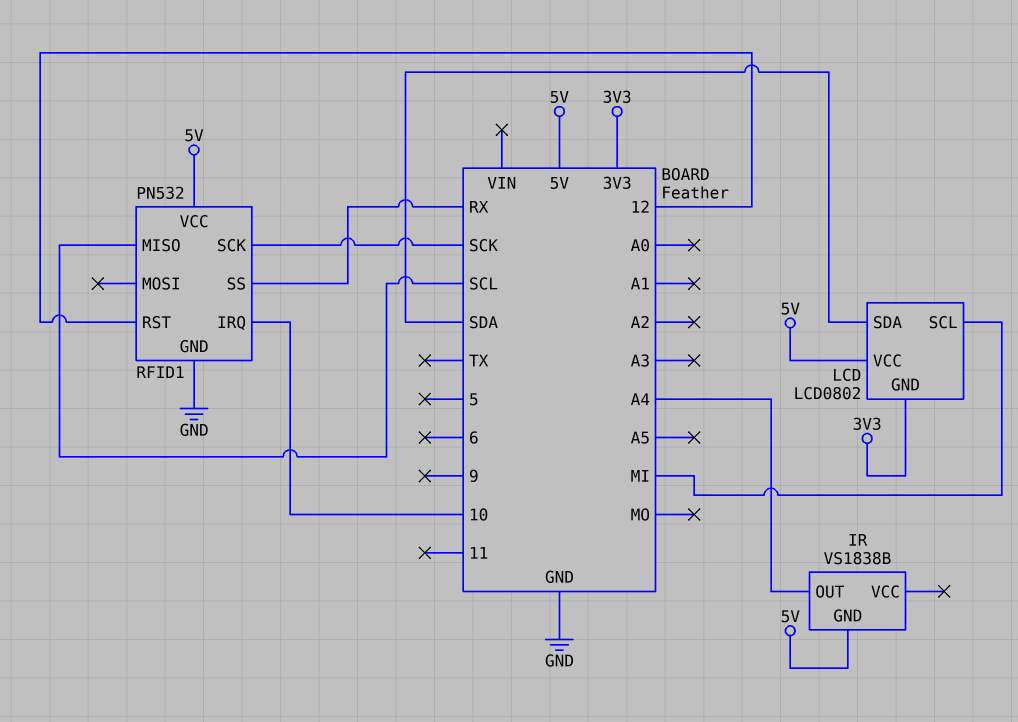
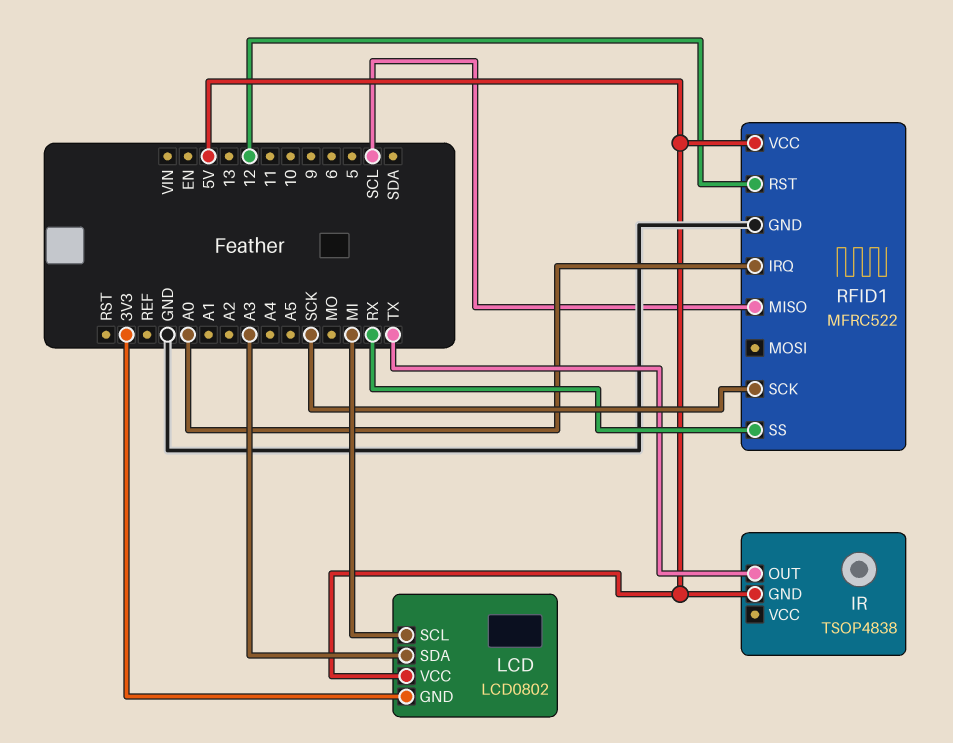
IR: VS1838B -> TSOP4838
IR pin OUT: A4 -> TX
LCD pin SDA: SDA -> A3
RFID1: PN532 -> MFRC522
RFID1 pin IRQ: 10 -> A0

